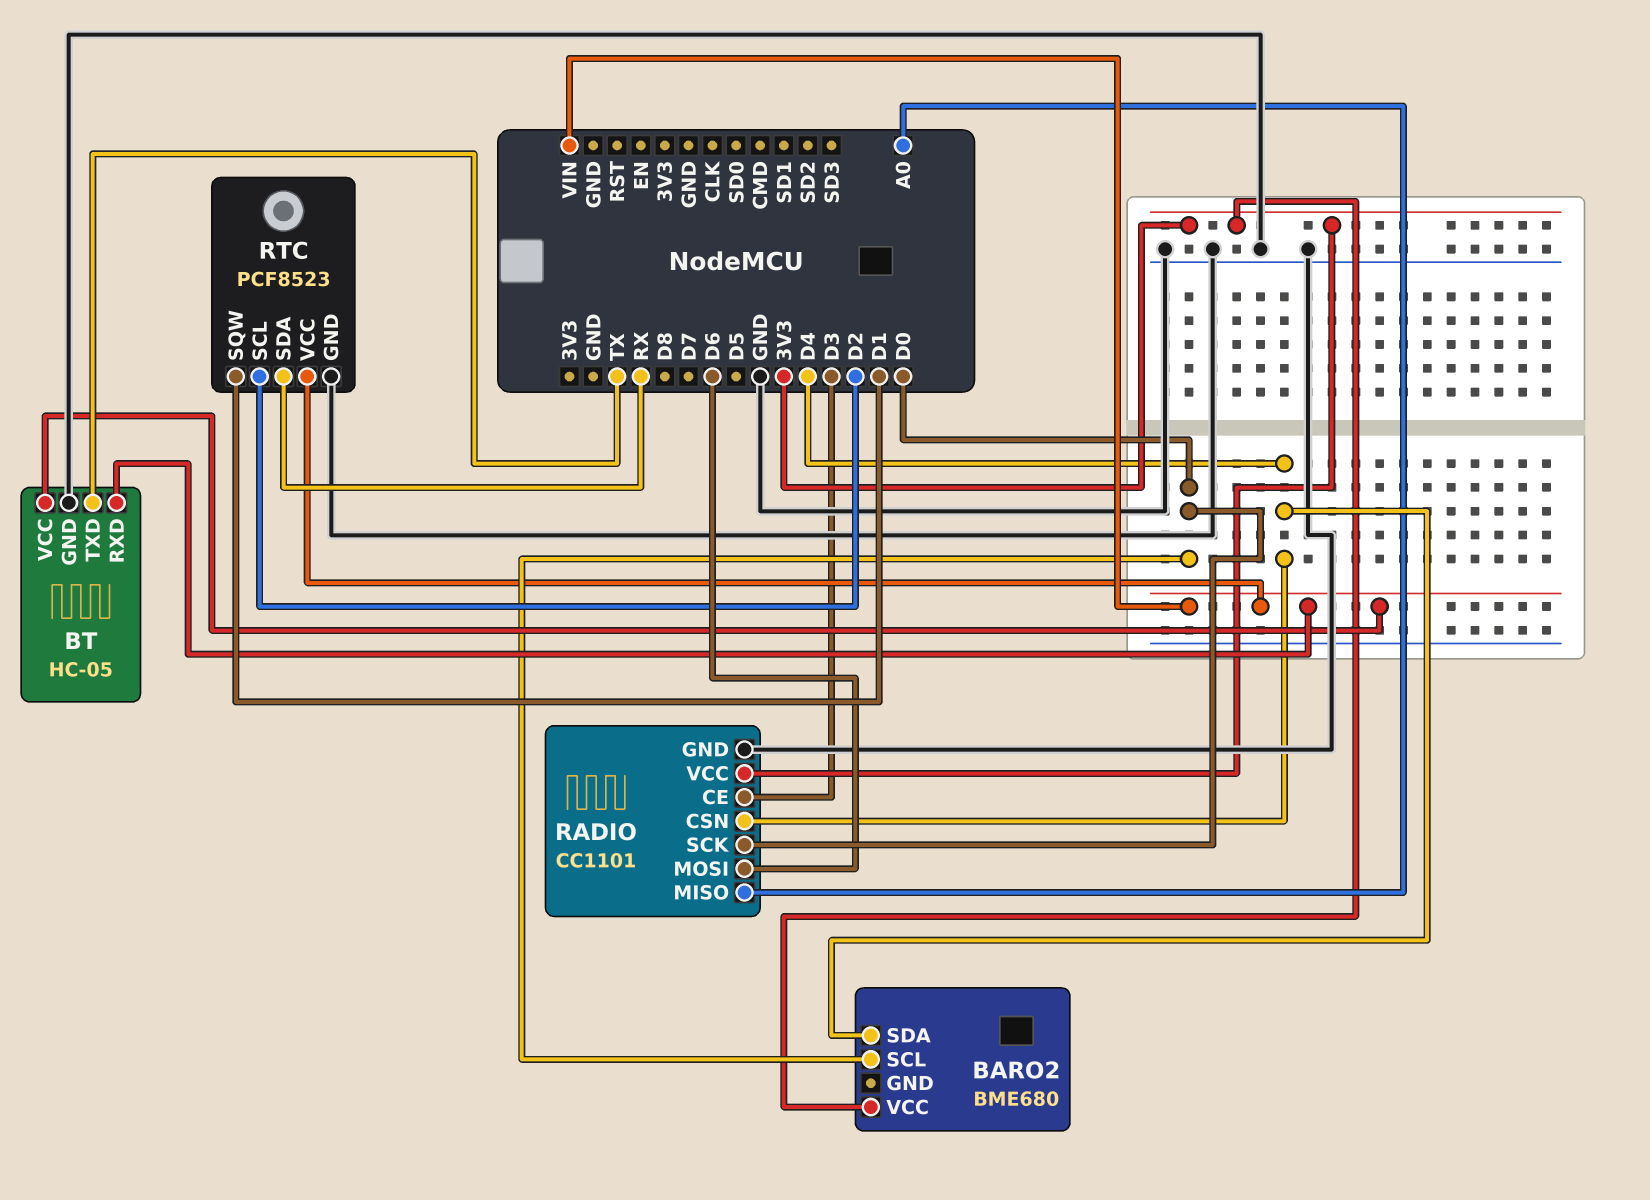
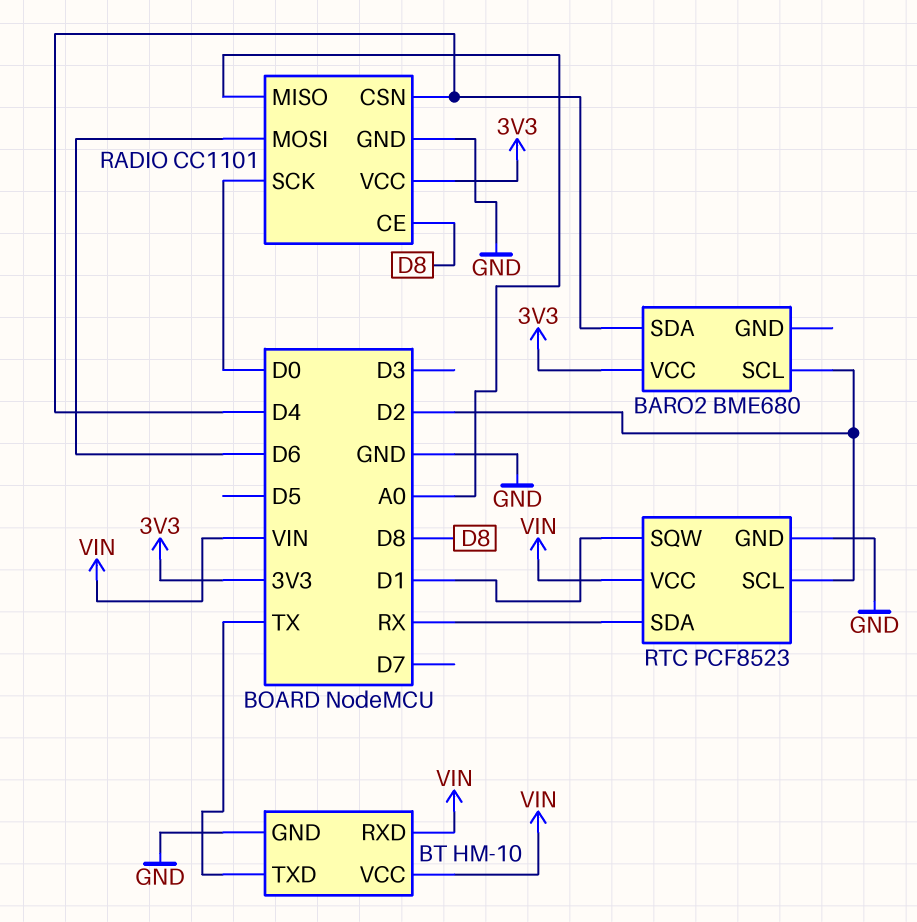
BARO2 pin SCL: D0 -> D2
BT: HC-05 -> HM-10
RADIO pin CE: D3 -> D8

